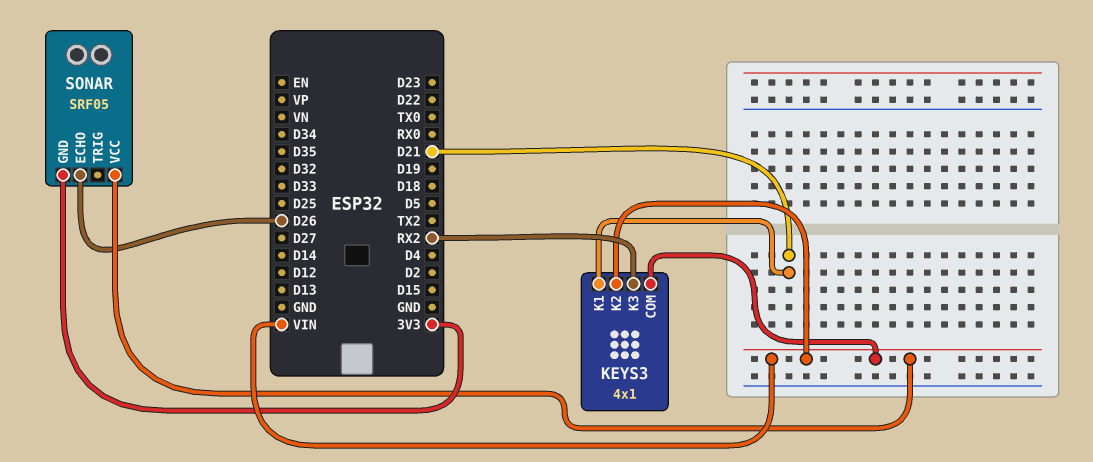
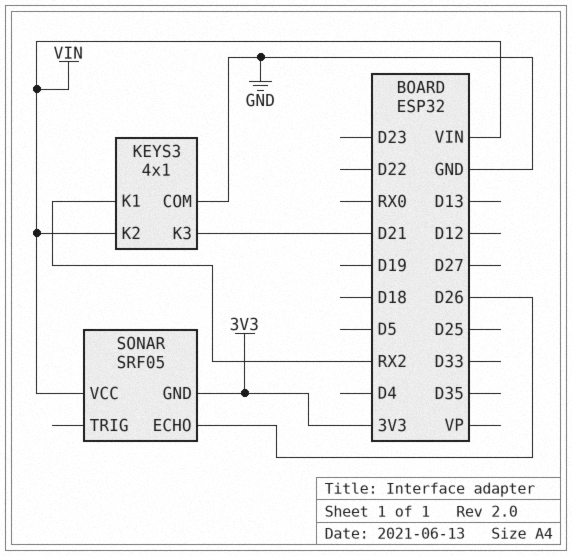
KEYS3 pin COM: VIN -> GND
KEYS3 pin K1: D21 -> RX2
KEYS3 pin K3: RX2 -> D21

